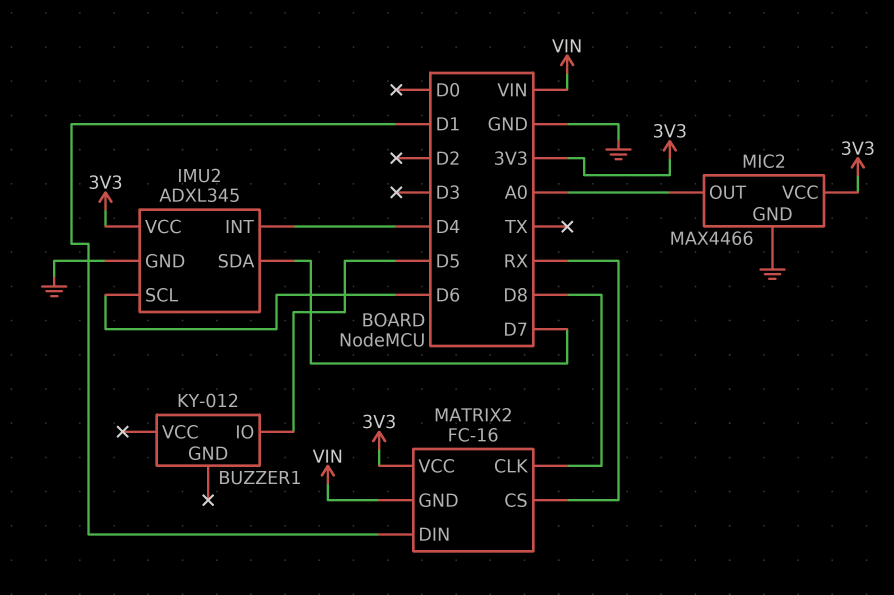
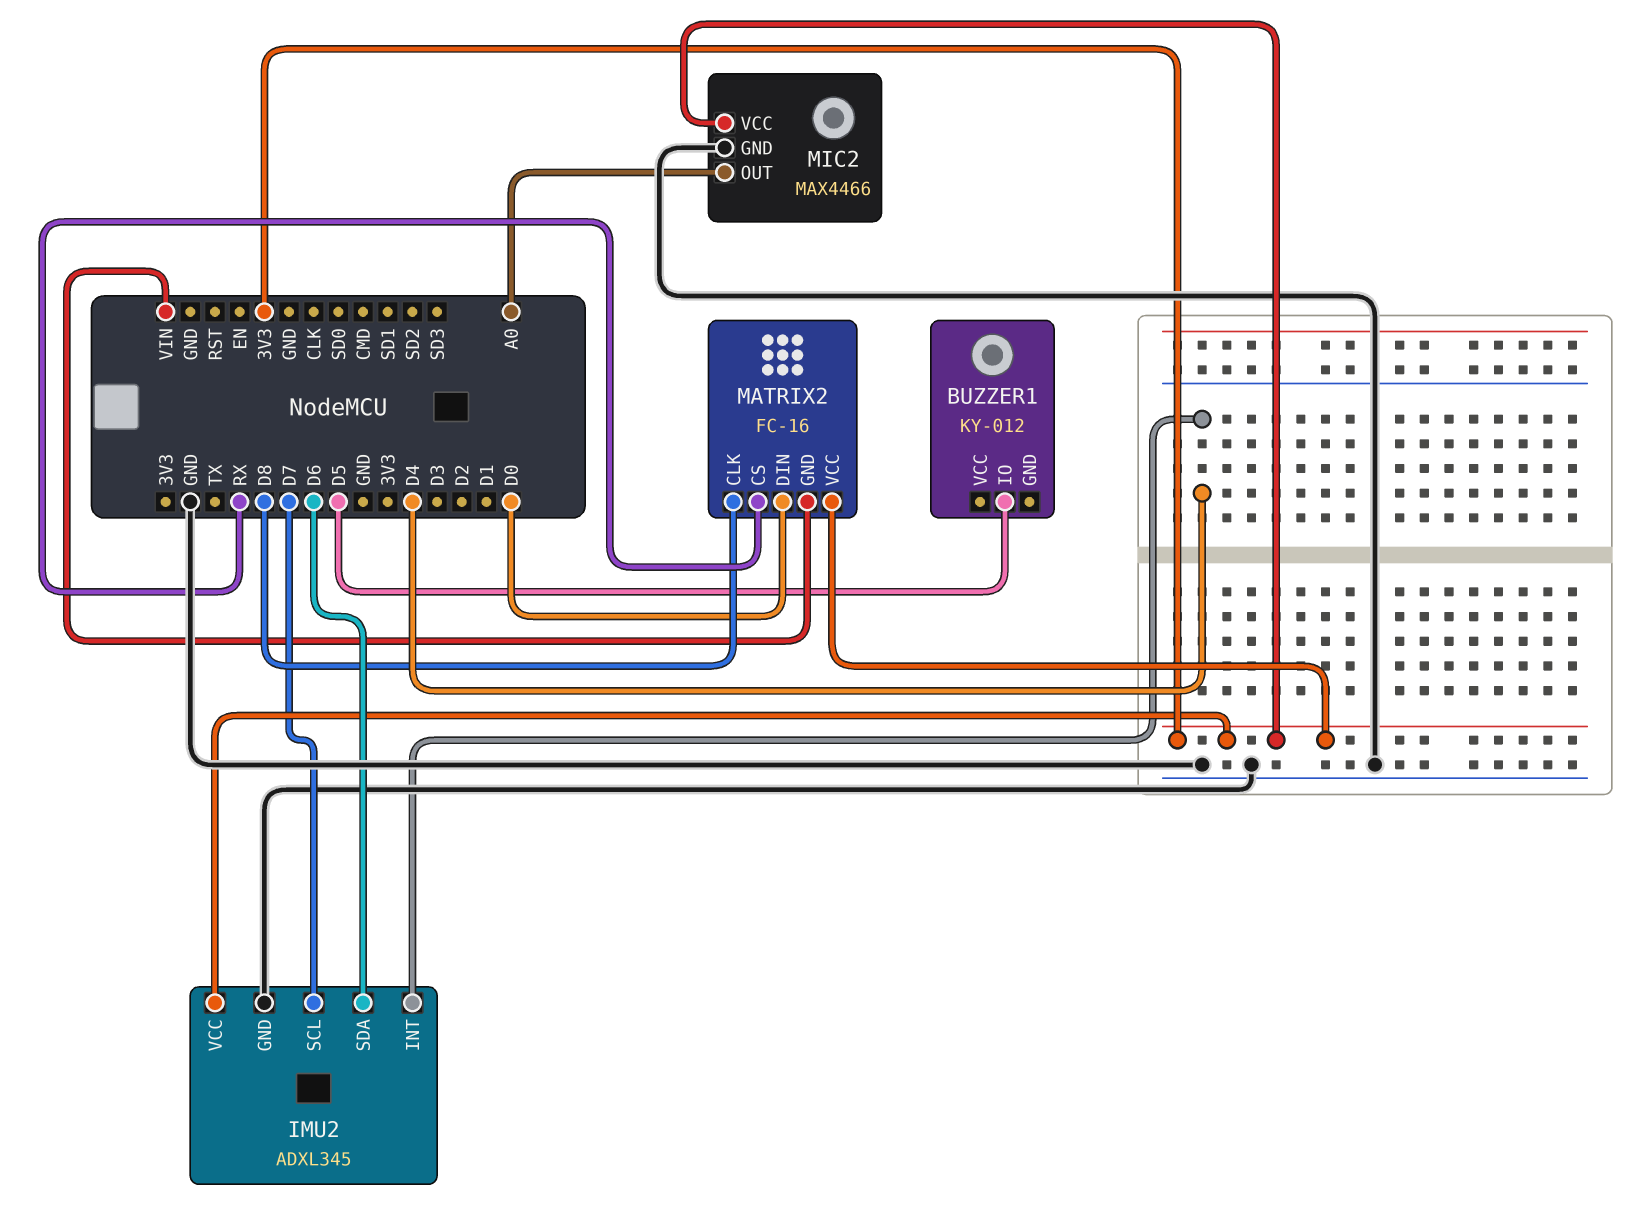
IMU2 pin SCL: D6 -> D7
IMU2 pin SDA: D7 -> D6
MATRIX2 pin DIN: D1 -> D0

